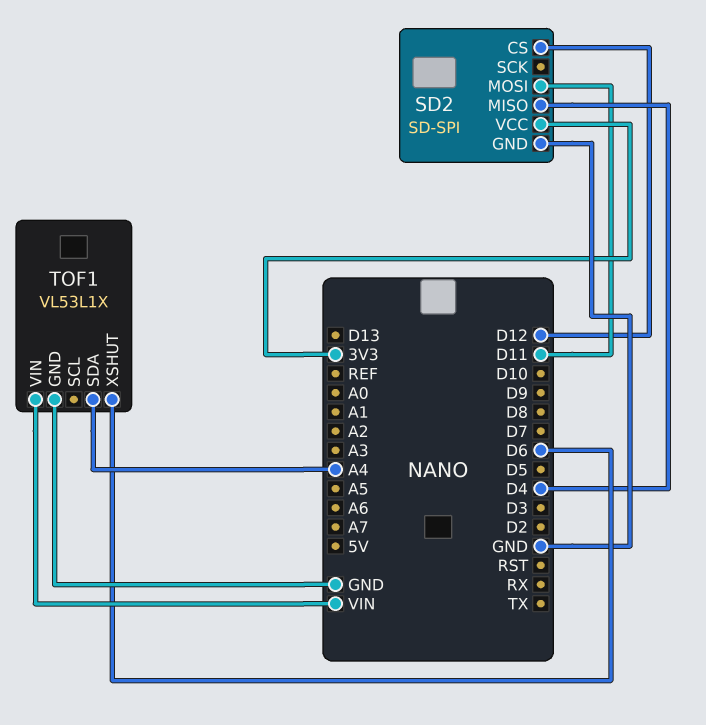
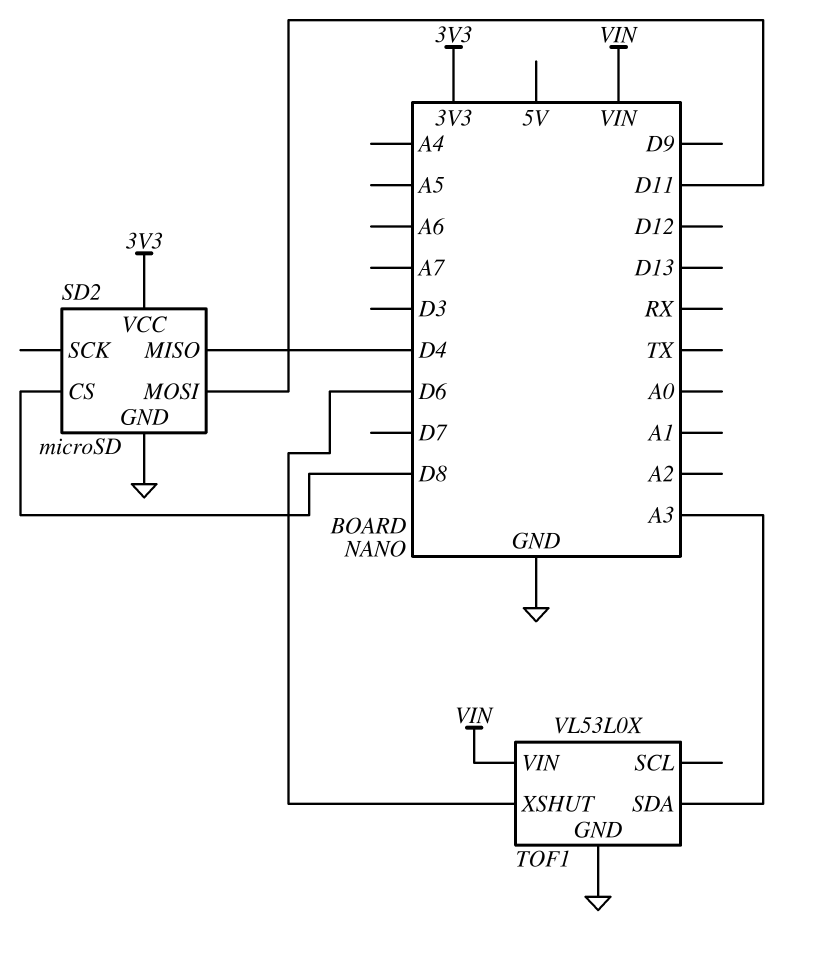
SD2: SD-SPI -> microSD
SD2 pin CS: D12 -> D8
TOF1: VL53L1X -> VL53L0X
TOF1 pin SDA: A4 -> A3

